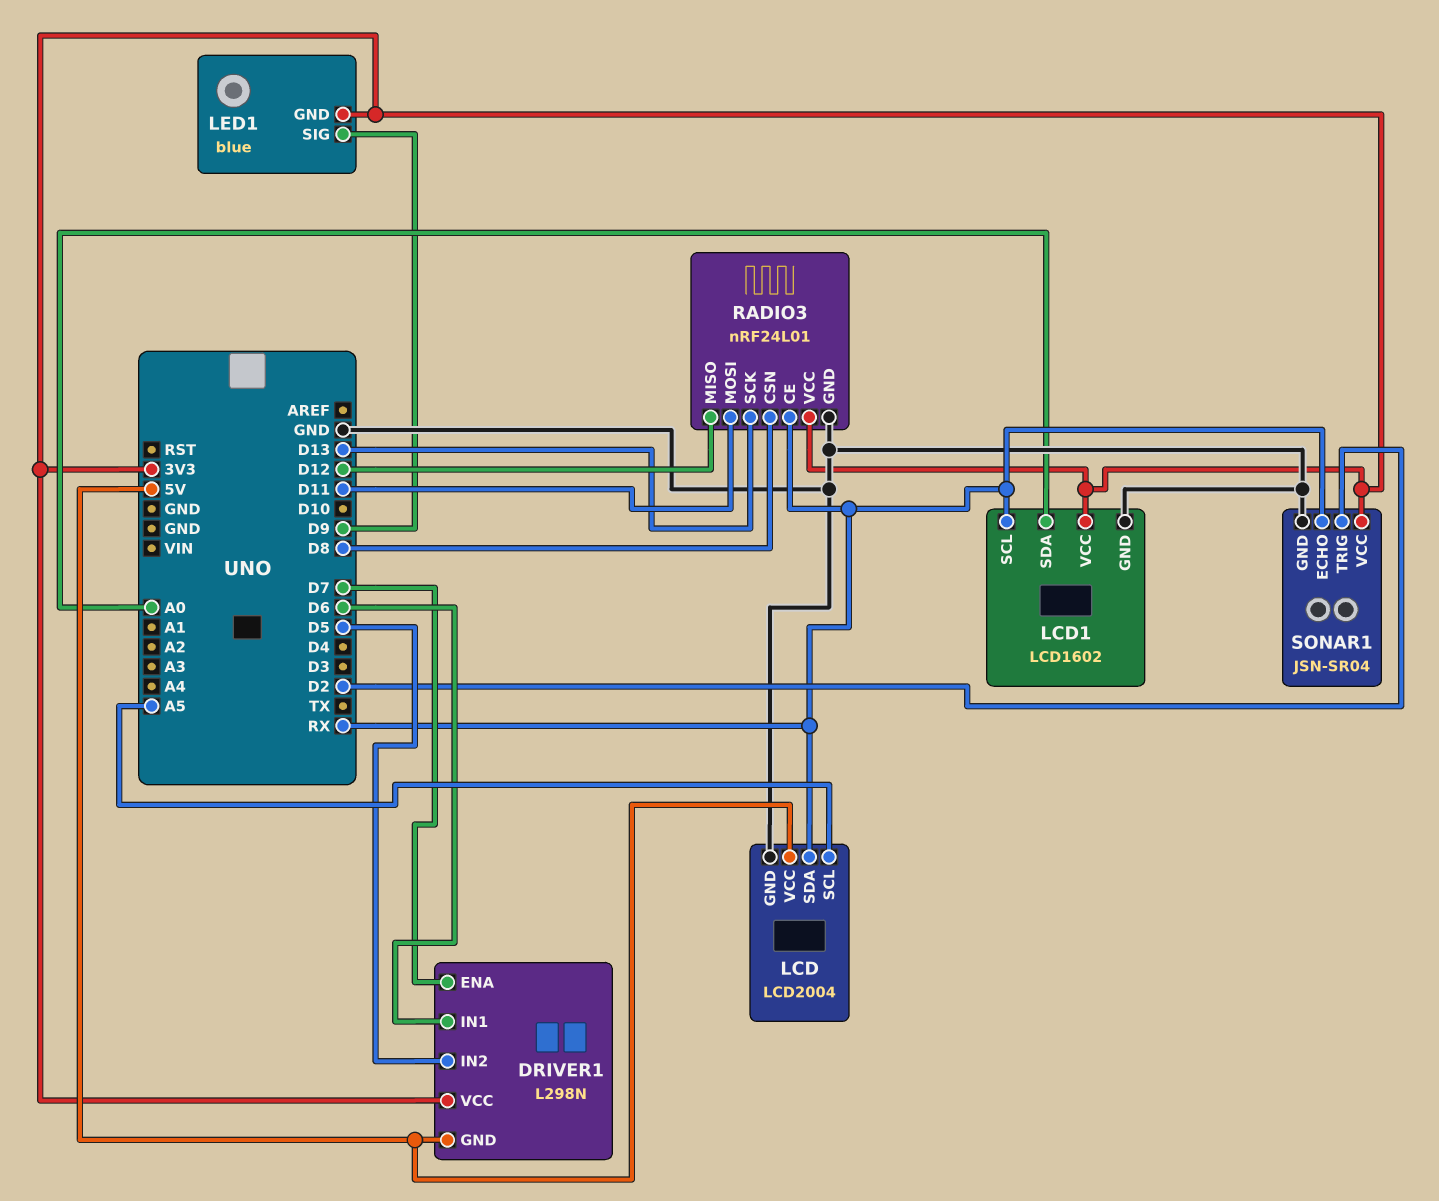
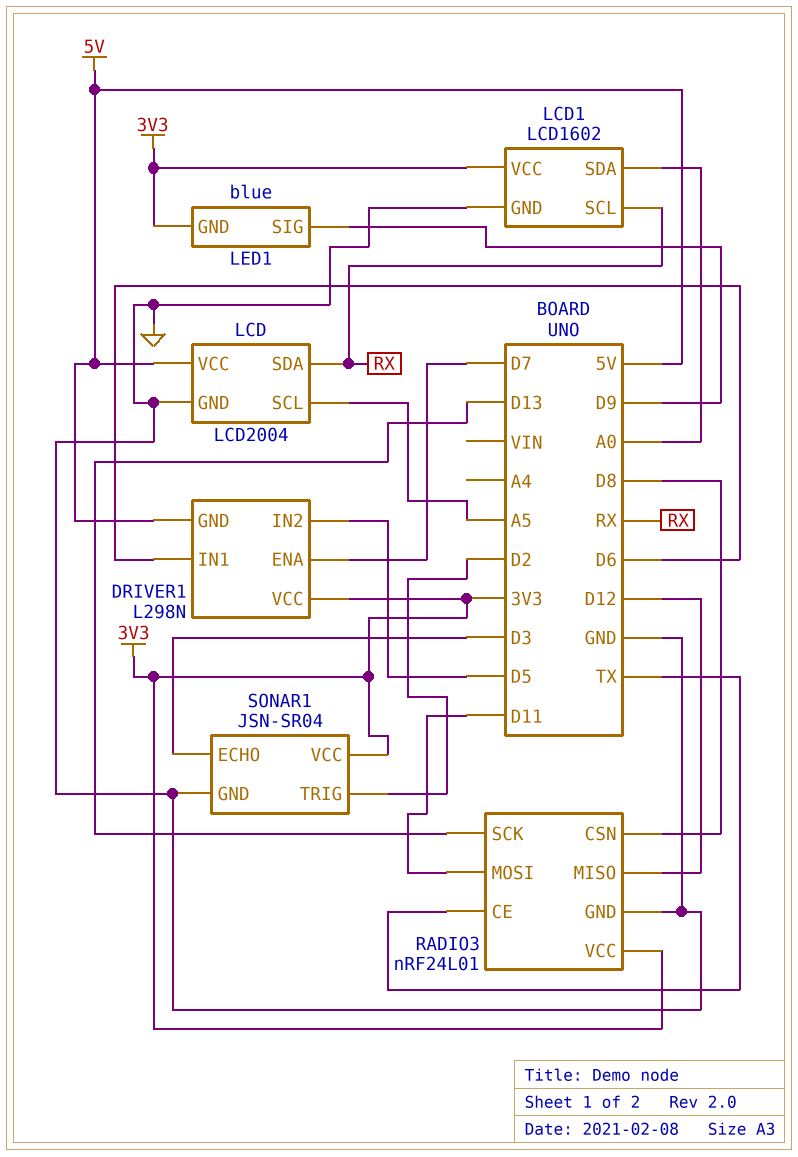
RADIO3 pin CE: RX -> TX
SONAR1 pin ECHO: RX -> D3

